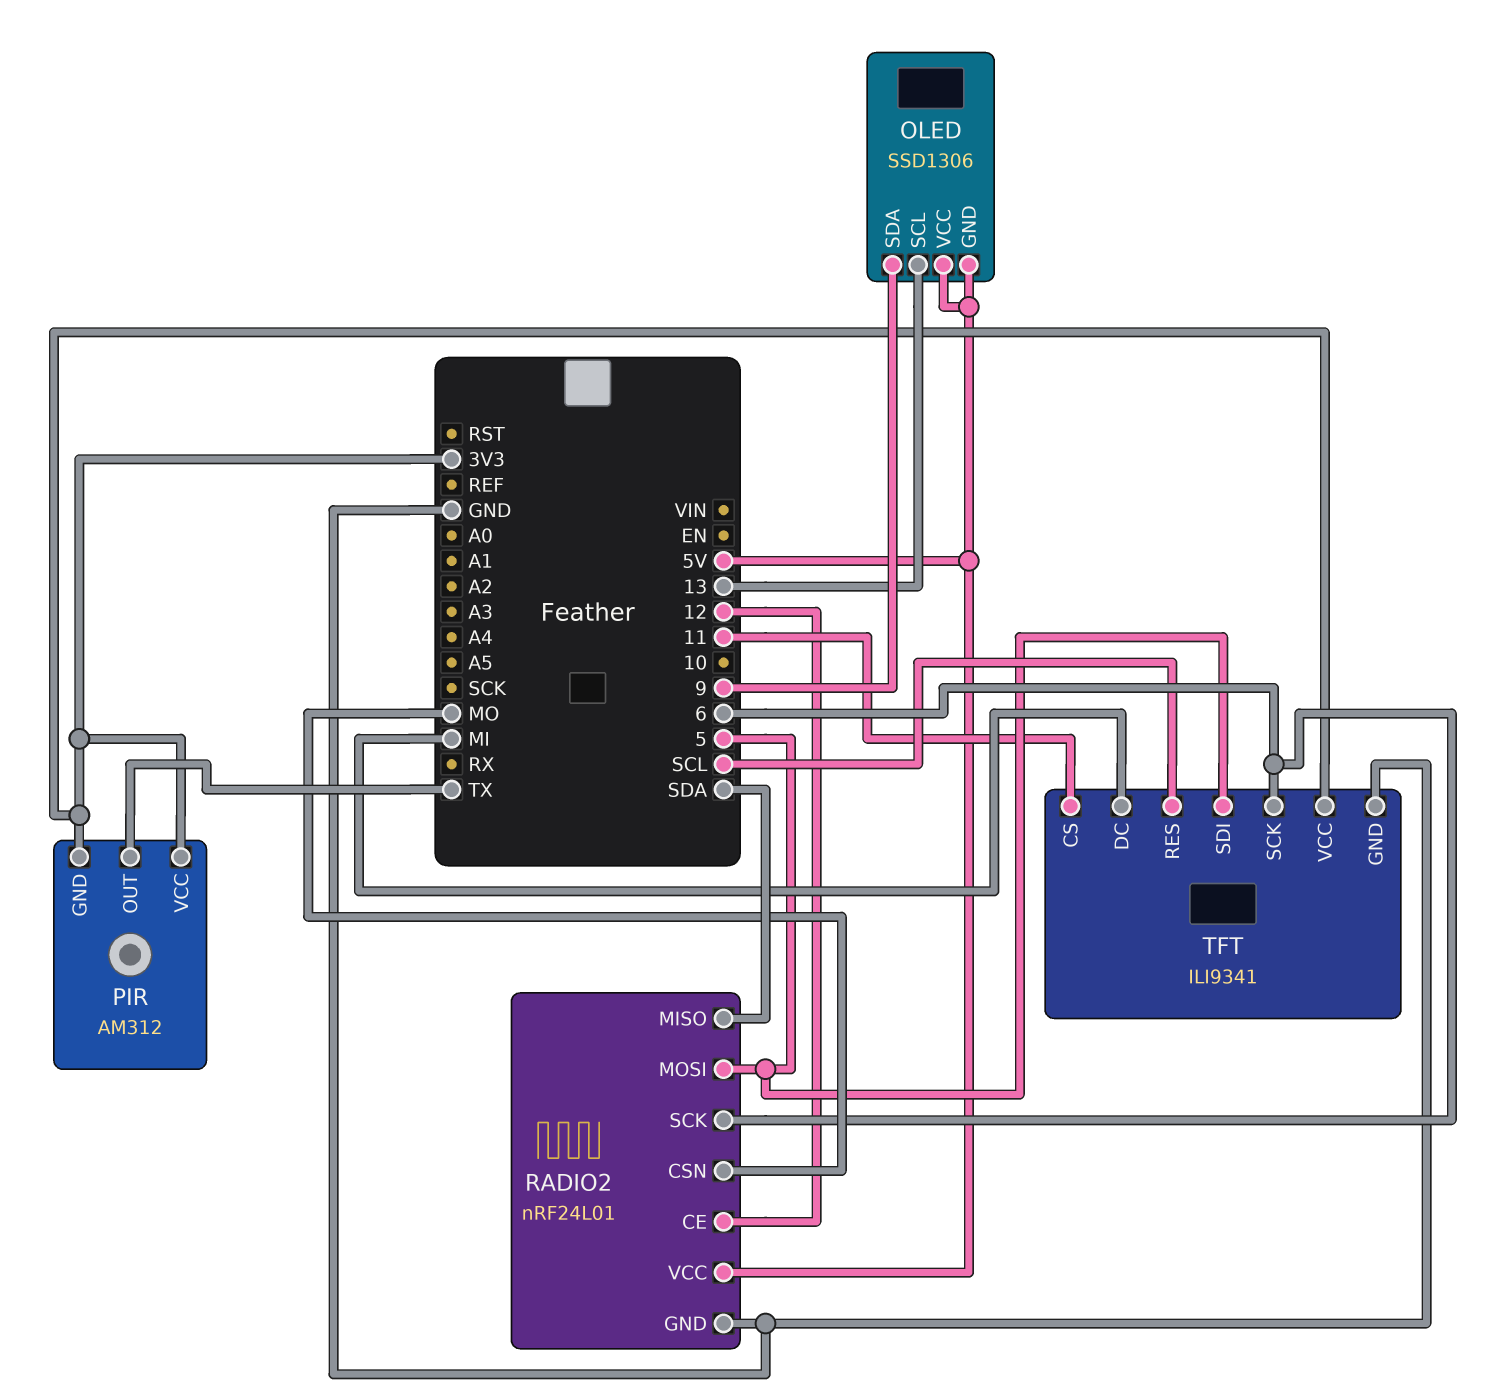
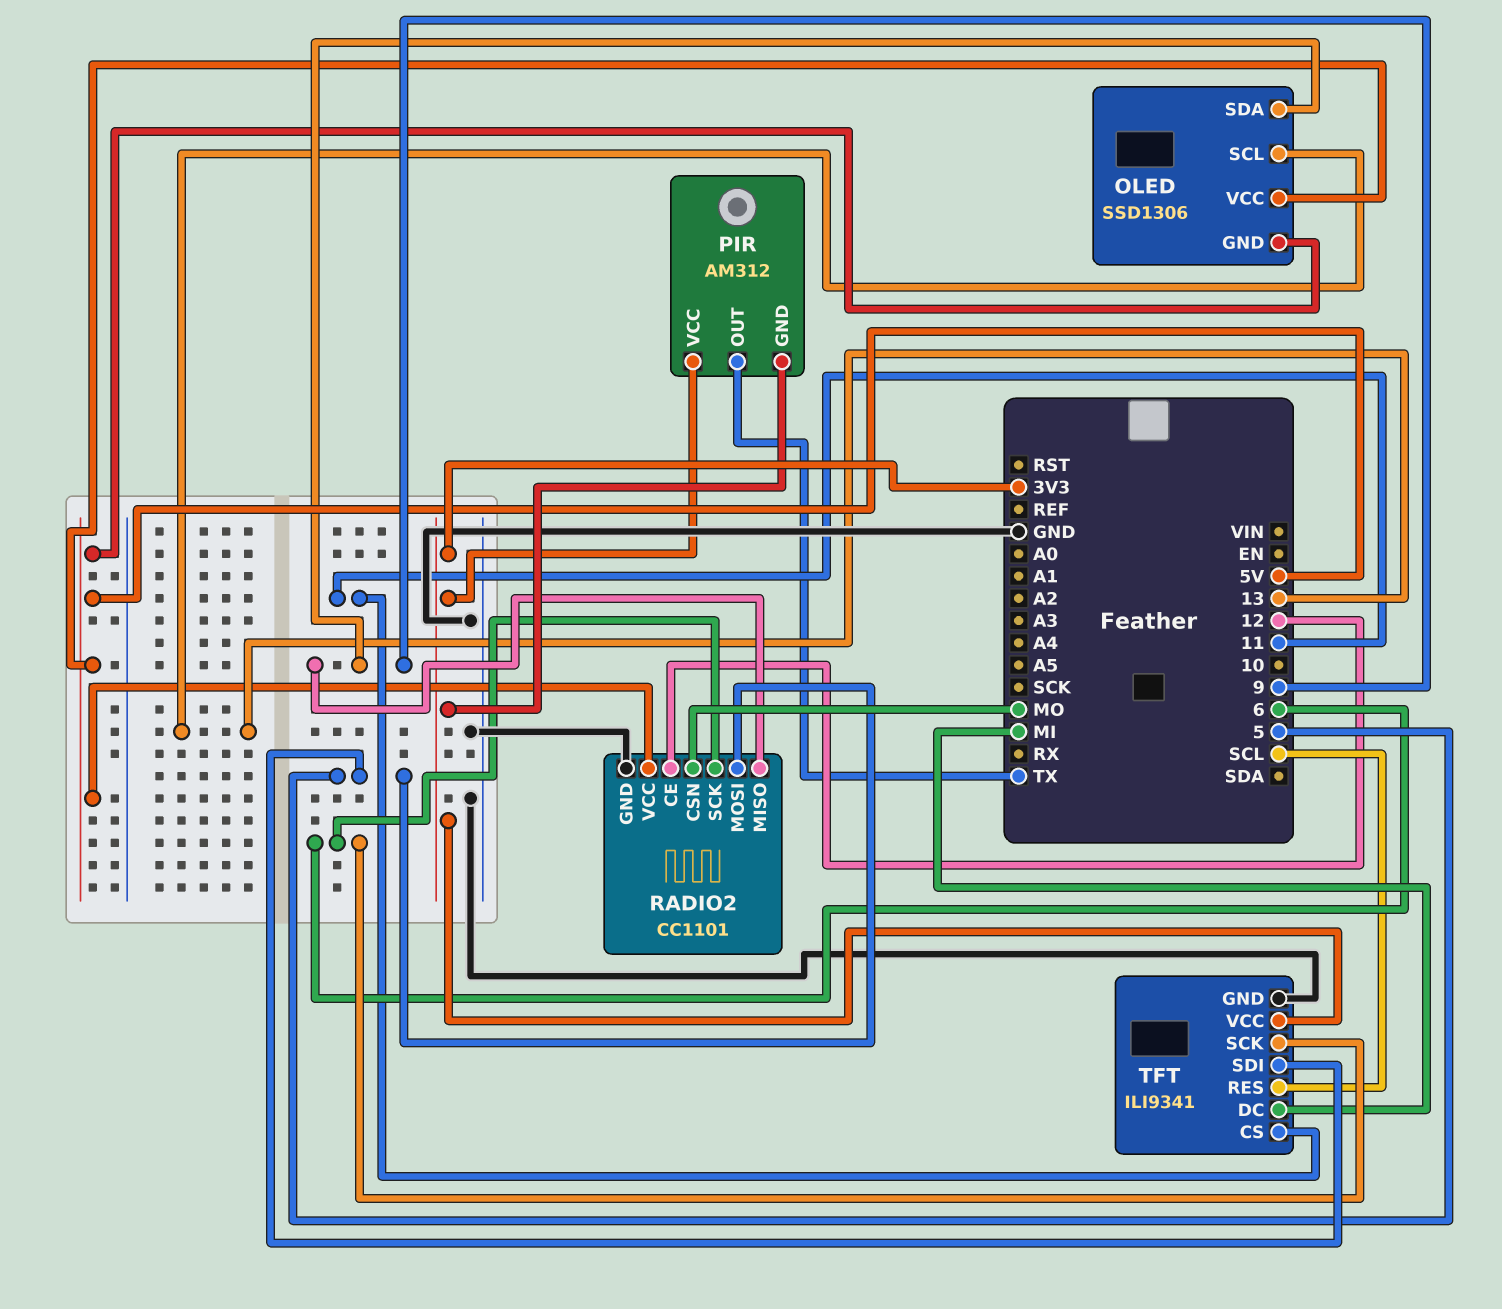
RADIO2: nRF24L01 -> CC1101
RADIO2 pin MISO: SDA -> 9

